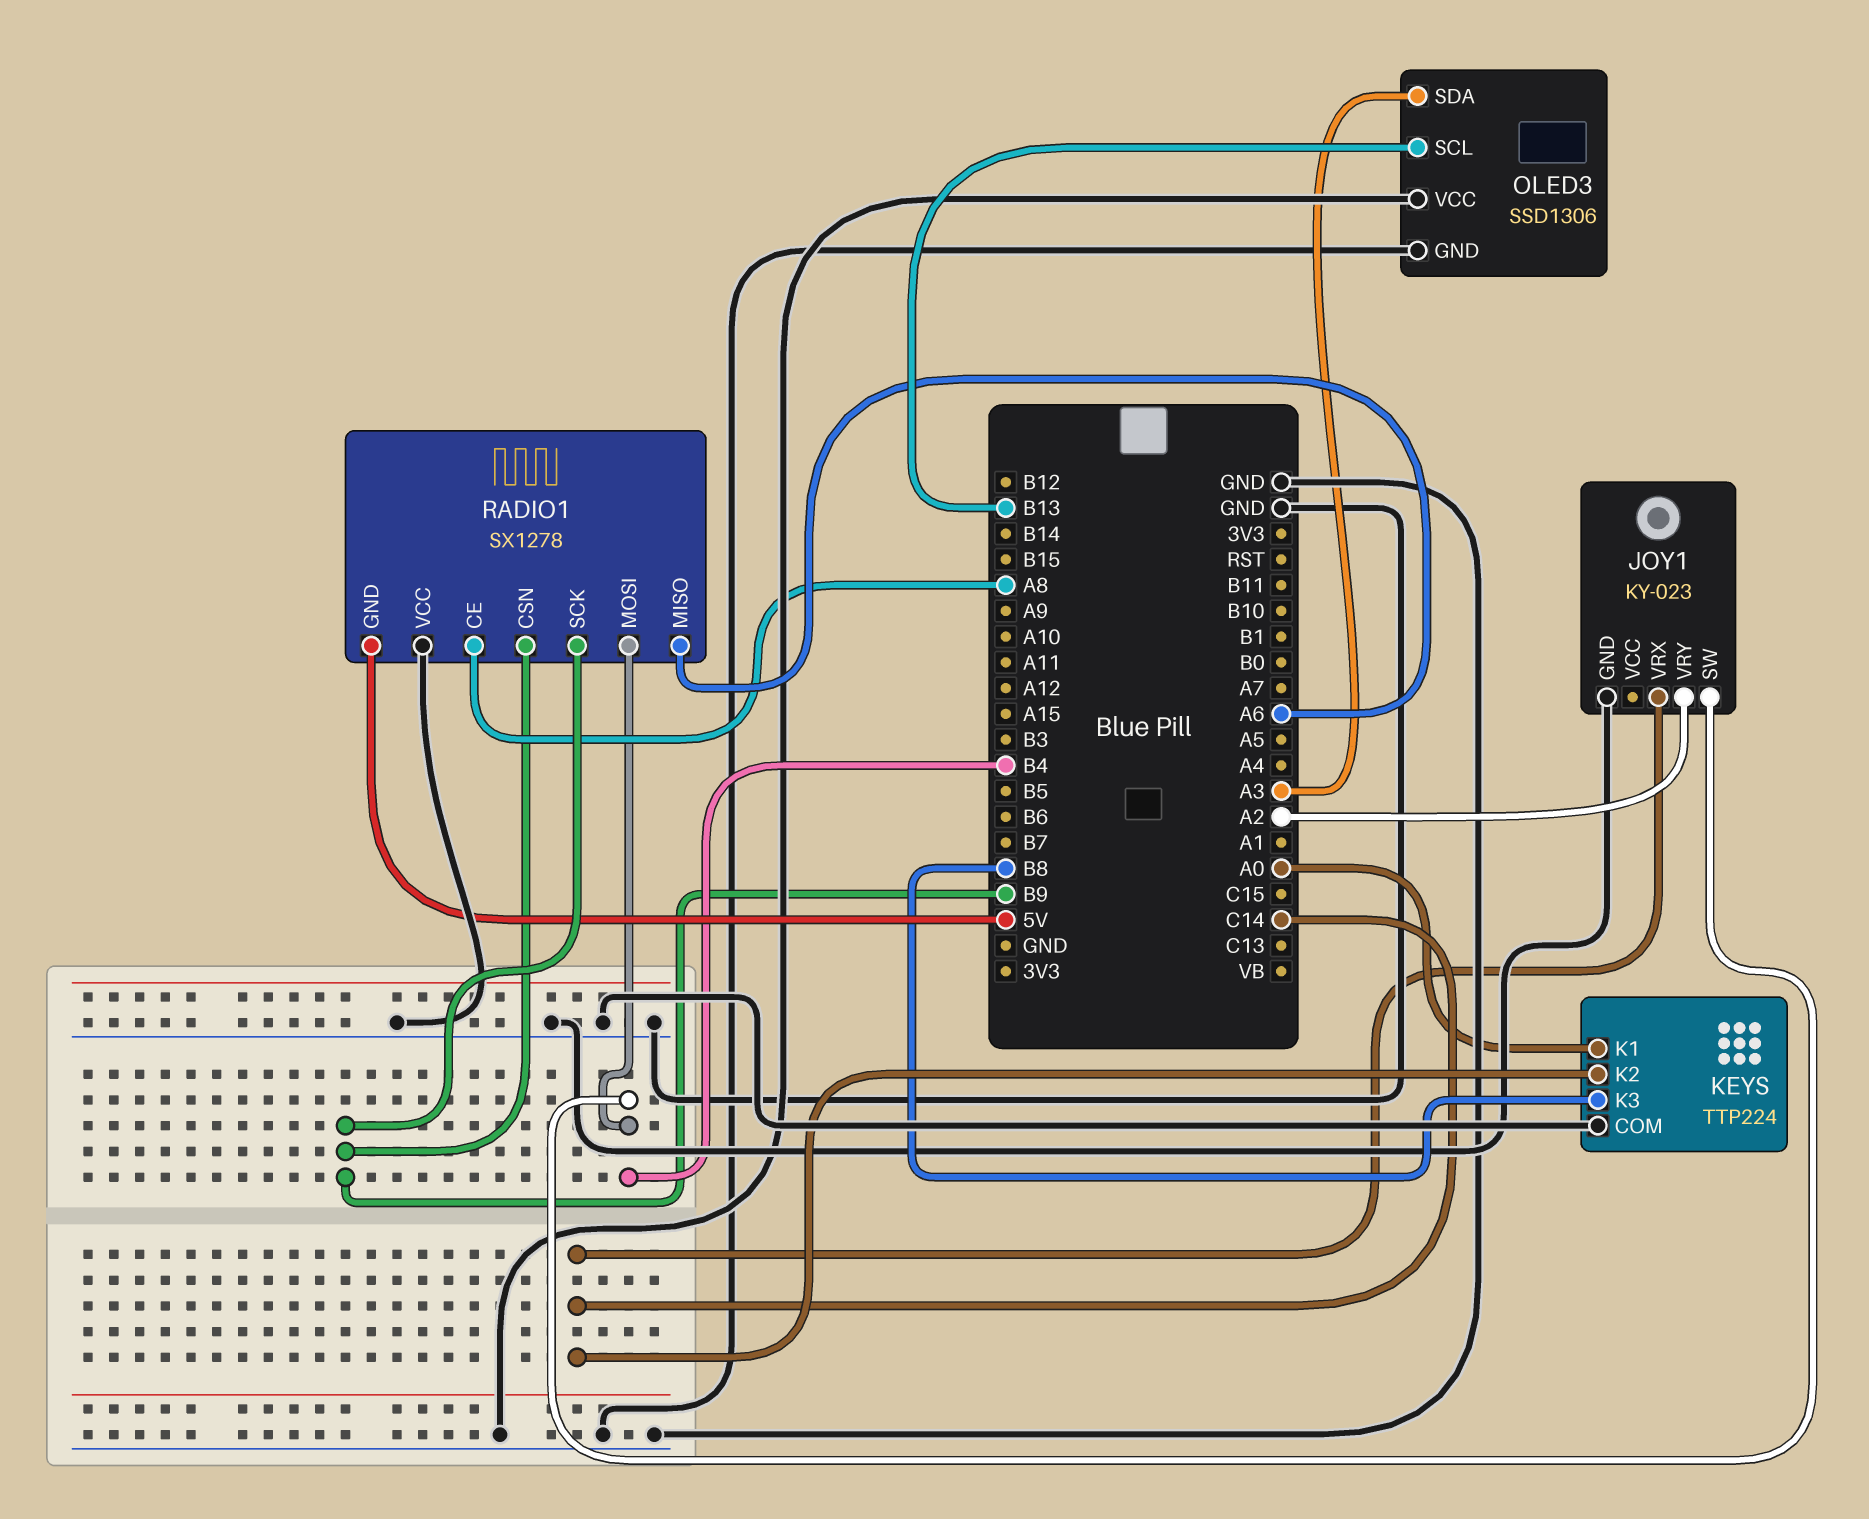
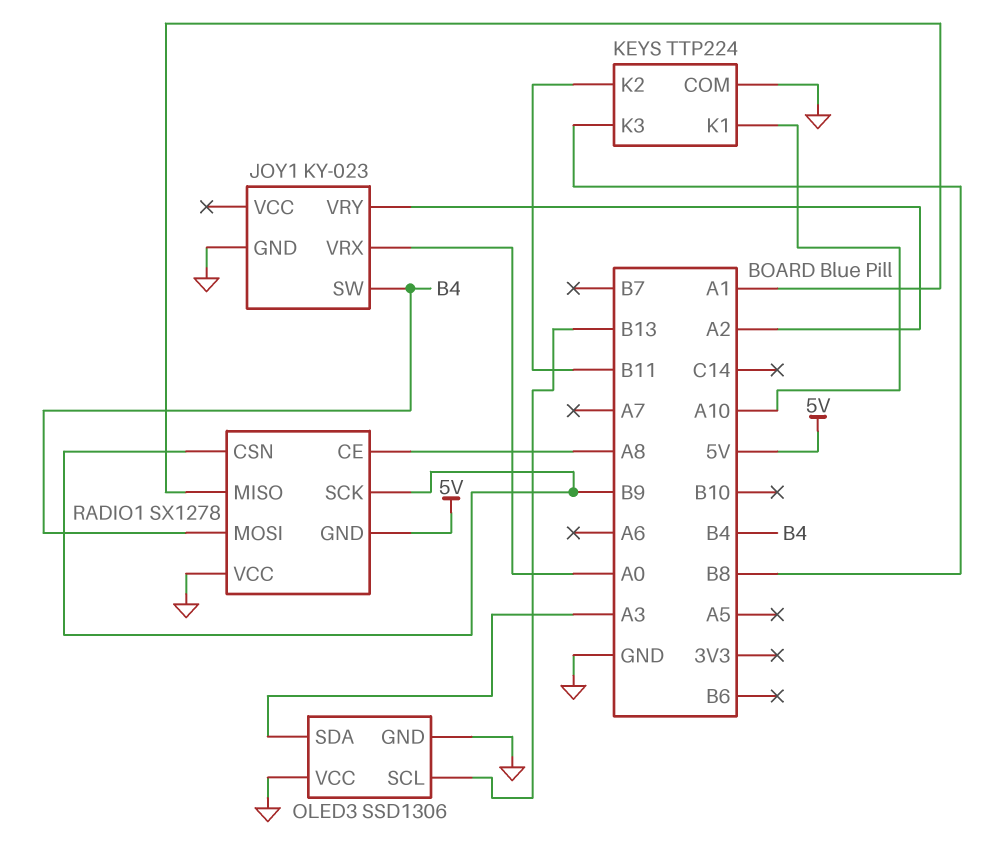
JOY1 pin VRX: C14 -> A0
KEYS pin K1: A0 -> A10
KEYS pin K2: C14 -> B11
RADIO1 pin MISO: A6 -> A1

